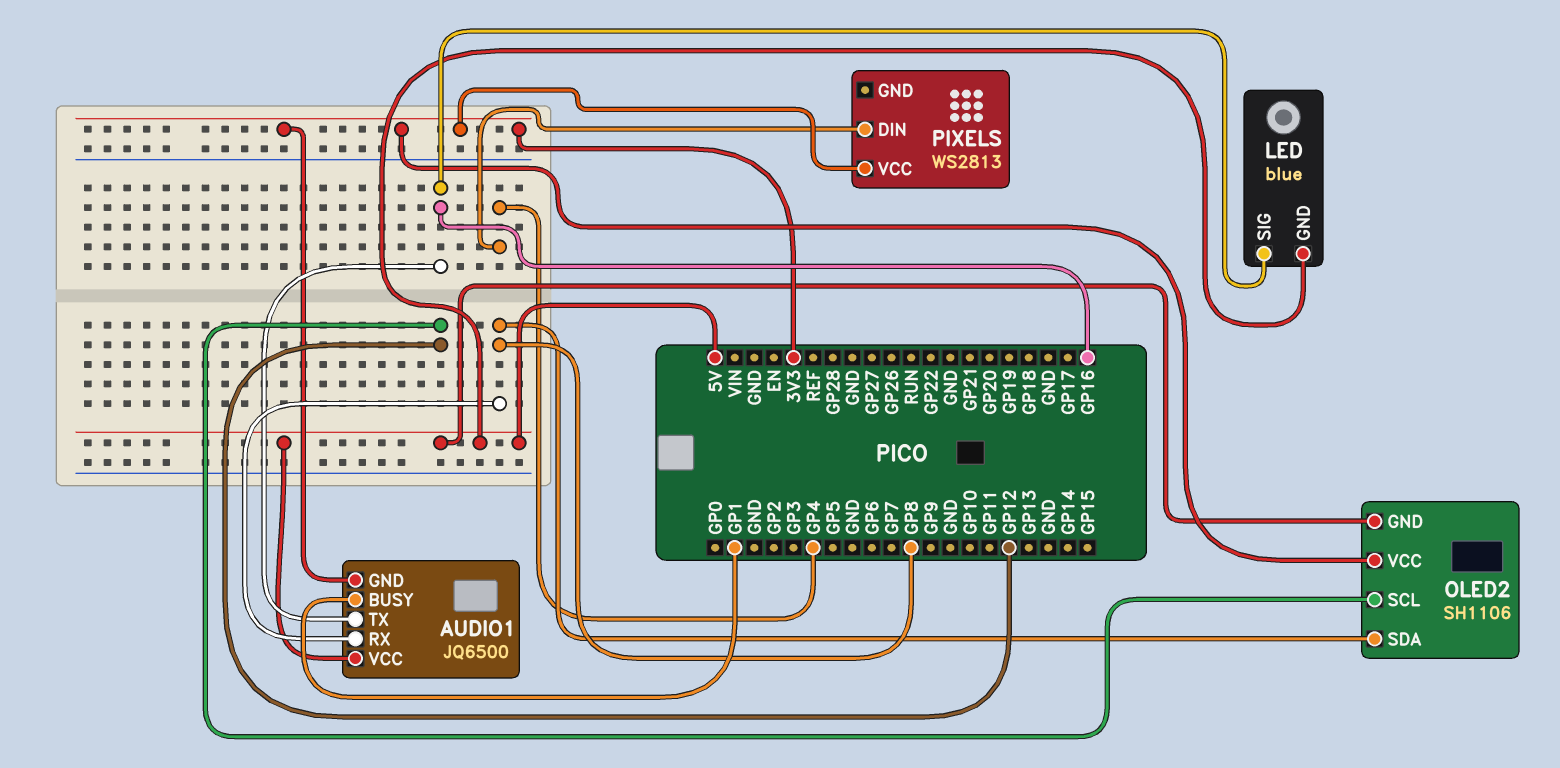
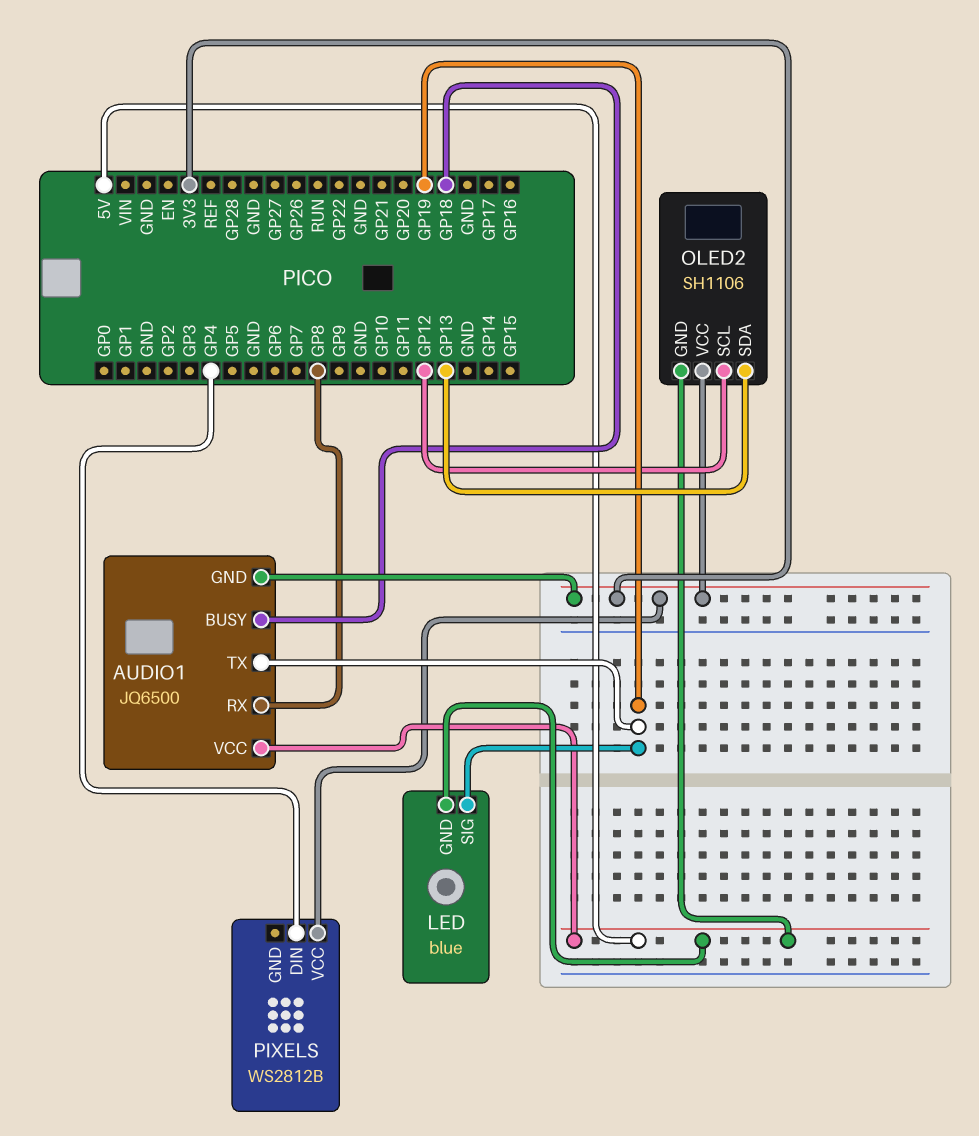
AUDIO1 pin BUSY: GP1 -> GP18
AUDIO1 pin TX: GP16 -> GP19
LED pin SIG: GP16 -> GP19
OLED2 pin SDA: GP8 -> GP13
PIXELS: WS2813 -> WS2812B

